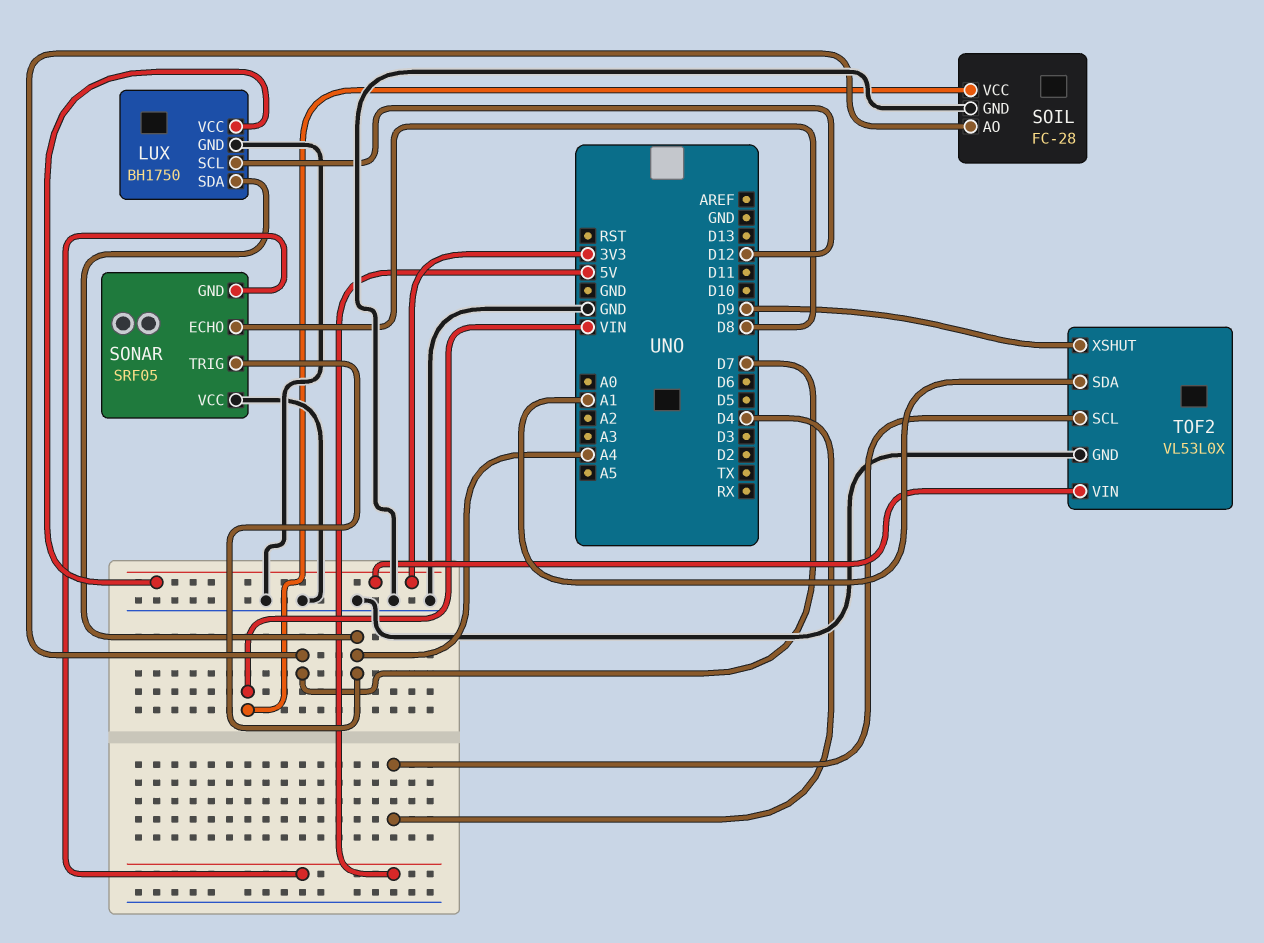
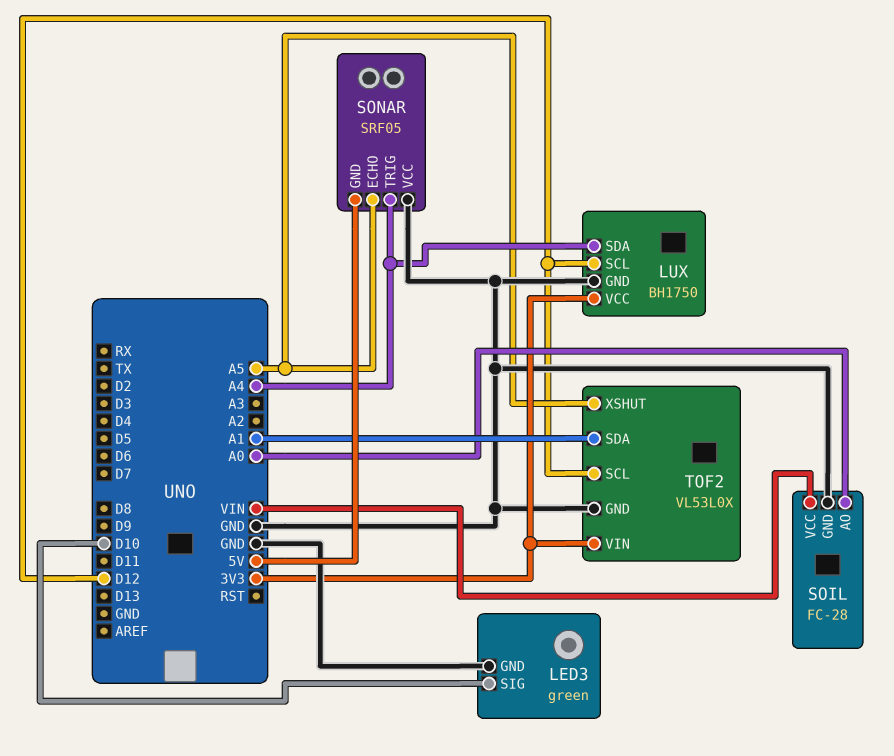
LED3: none -> green
LED3 pin GND: none -> GND
LED3 pin SIG: none -> D10
SOIL pin AO: D7 -> A0
SONAR pin ECHO: D8 -> A5
TOF2 pin SCL: D4 -> D12
TOF2 pin XSHUT: D9 -> A5

